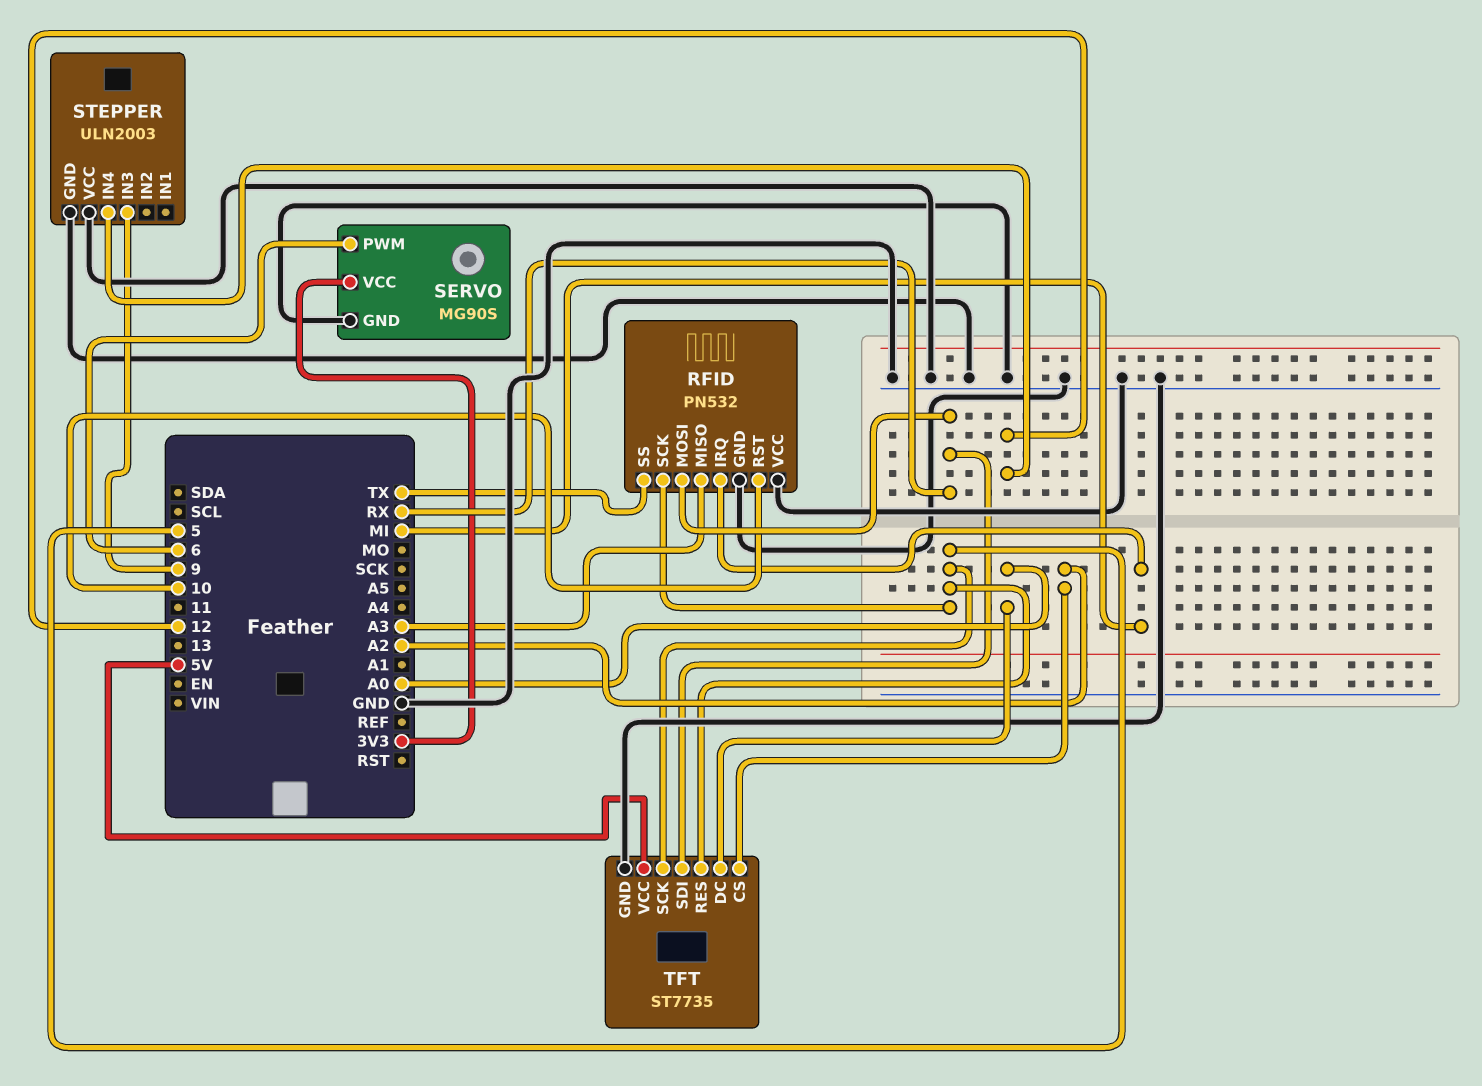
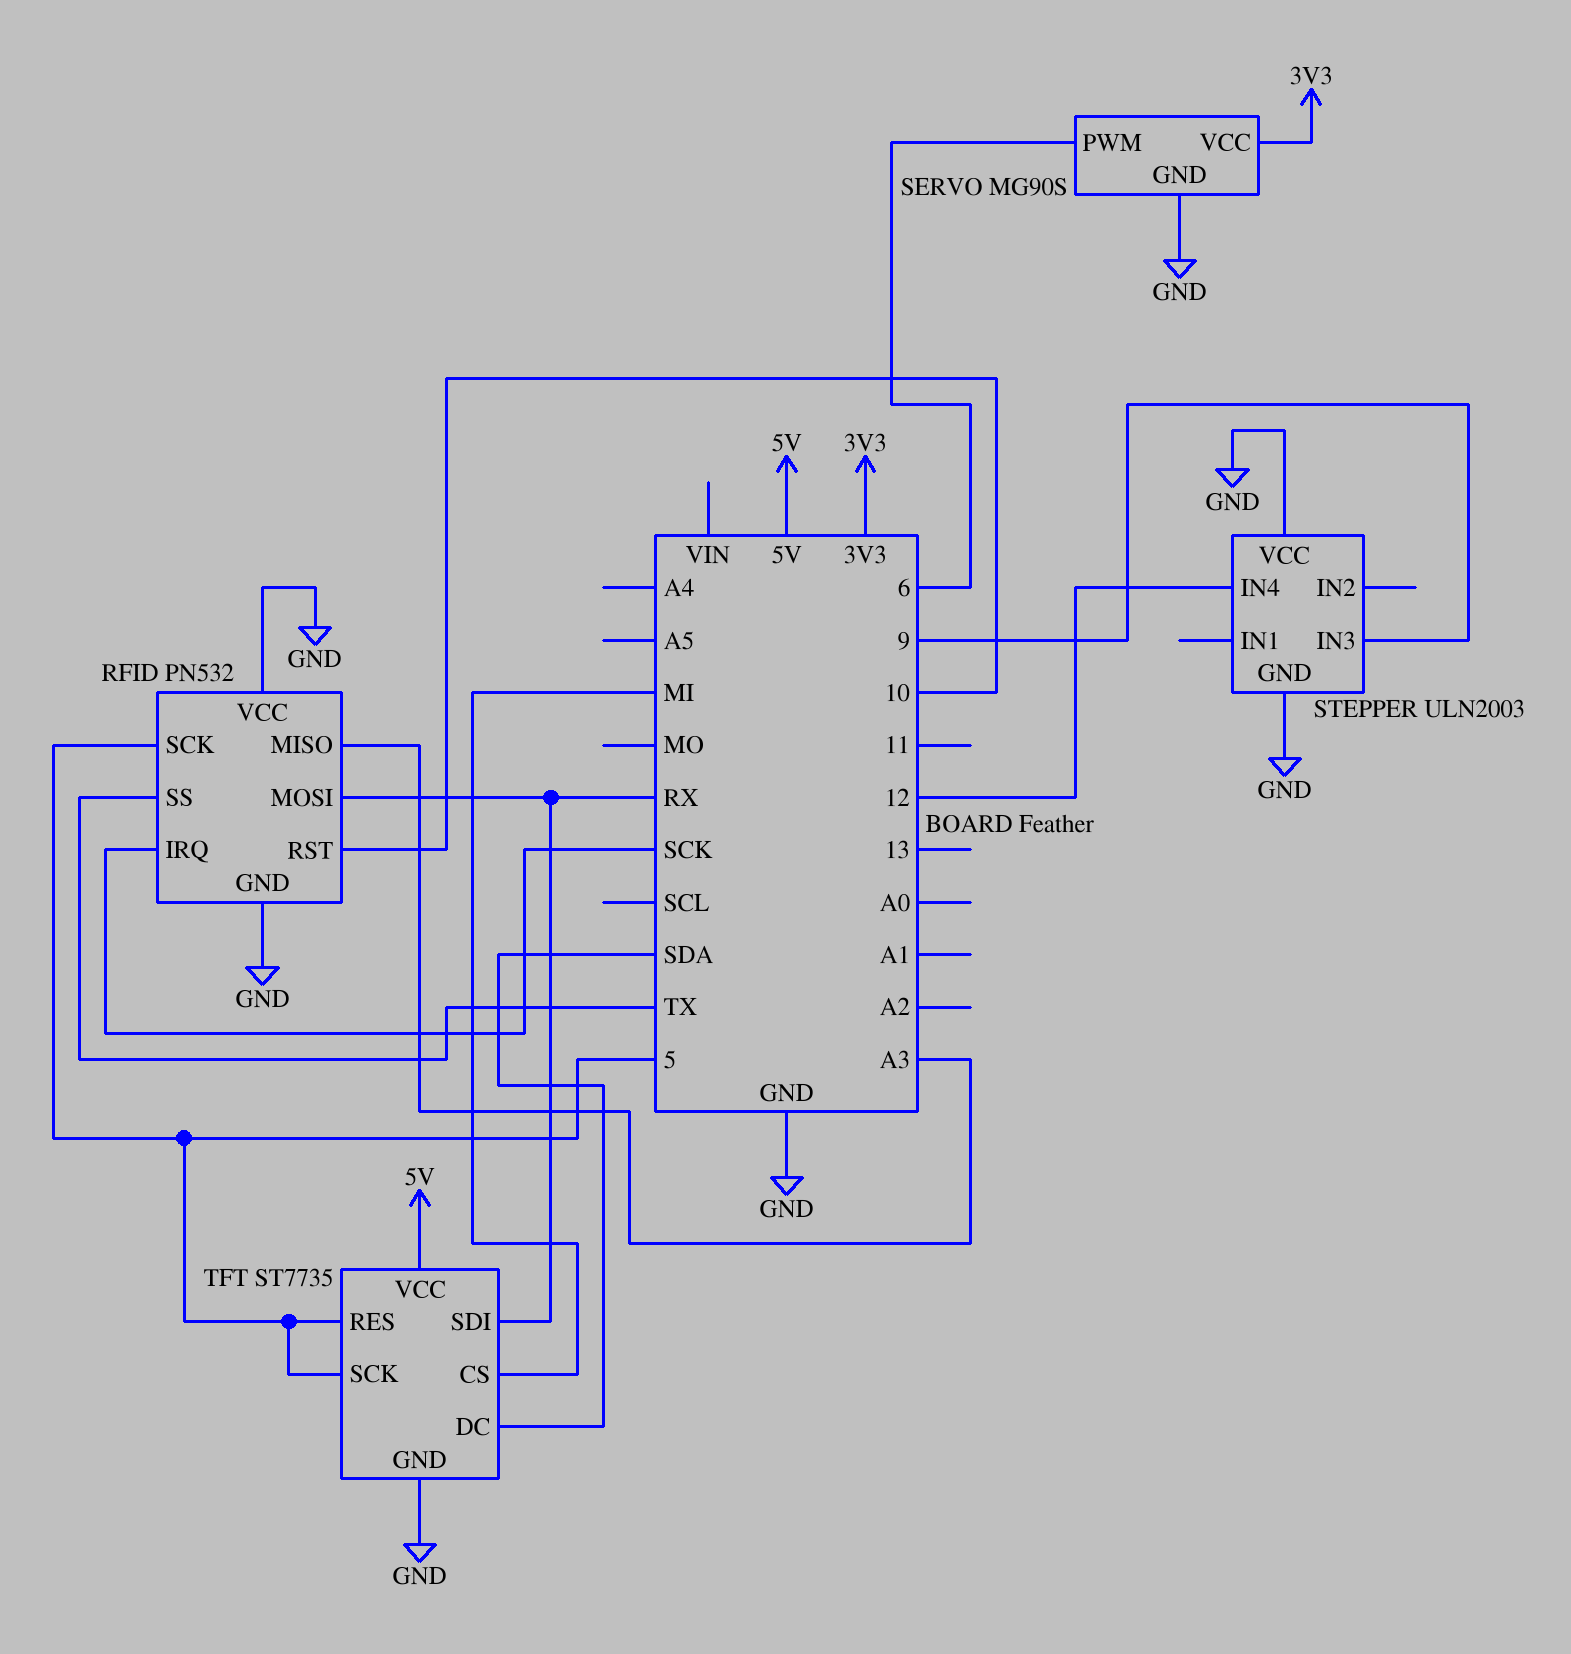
RFID pin IRQ: MI -> SCK
TFT pin CS: A2 -> MI
TFT pin DC: A0 -> SDA

